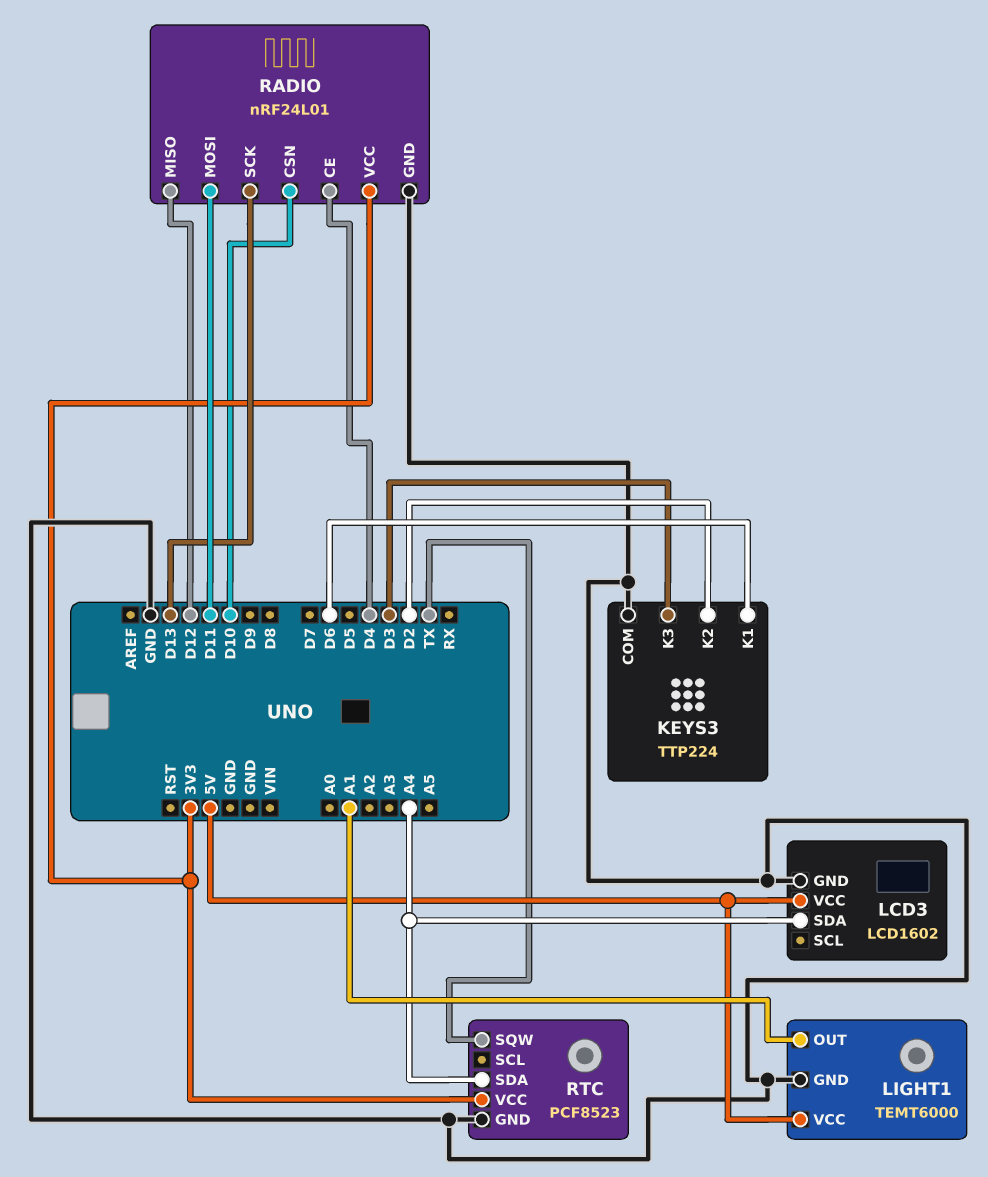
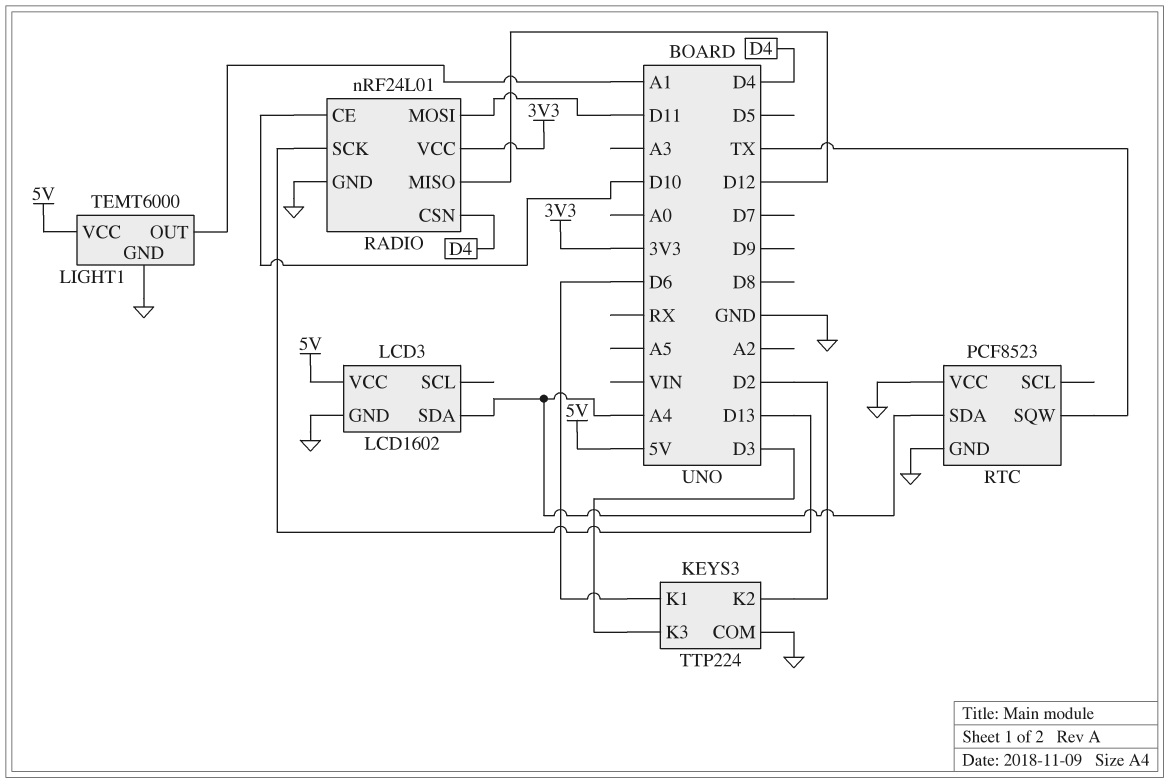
RADIO pin CE: D4 -> D10
RADIO pin CSN: D10 -> D4
RTC pin VCC: 3V3 -> GND

